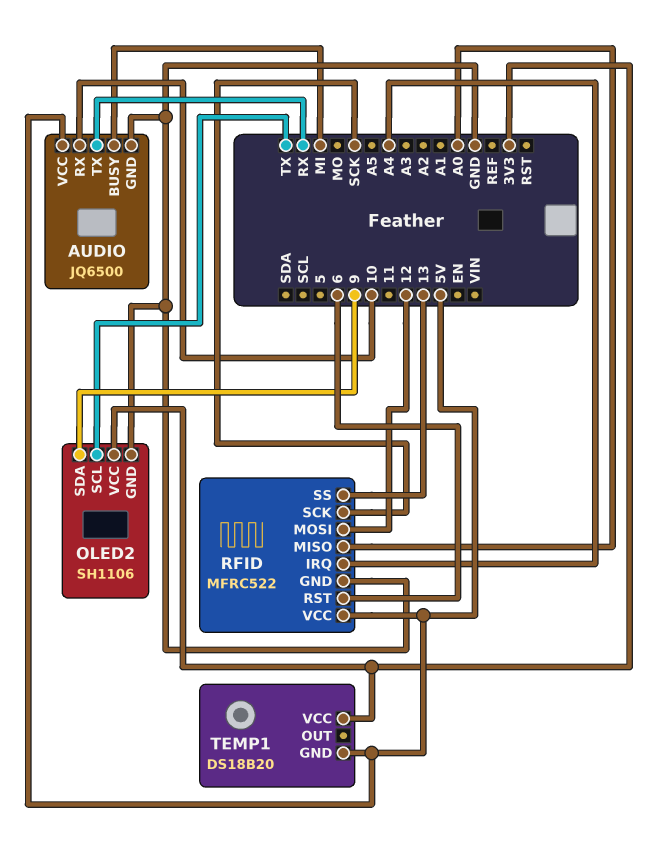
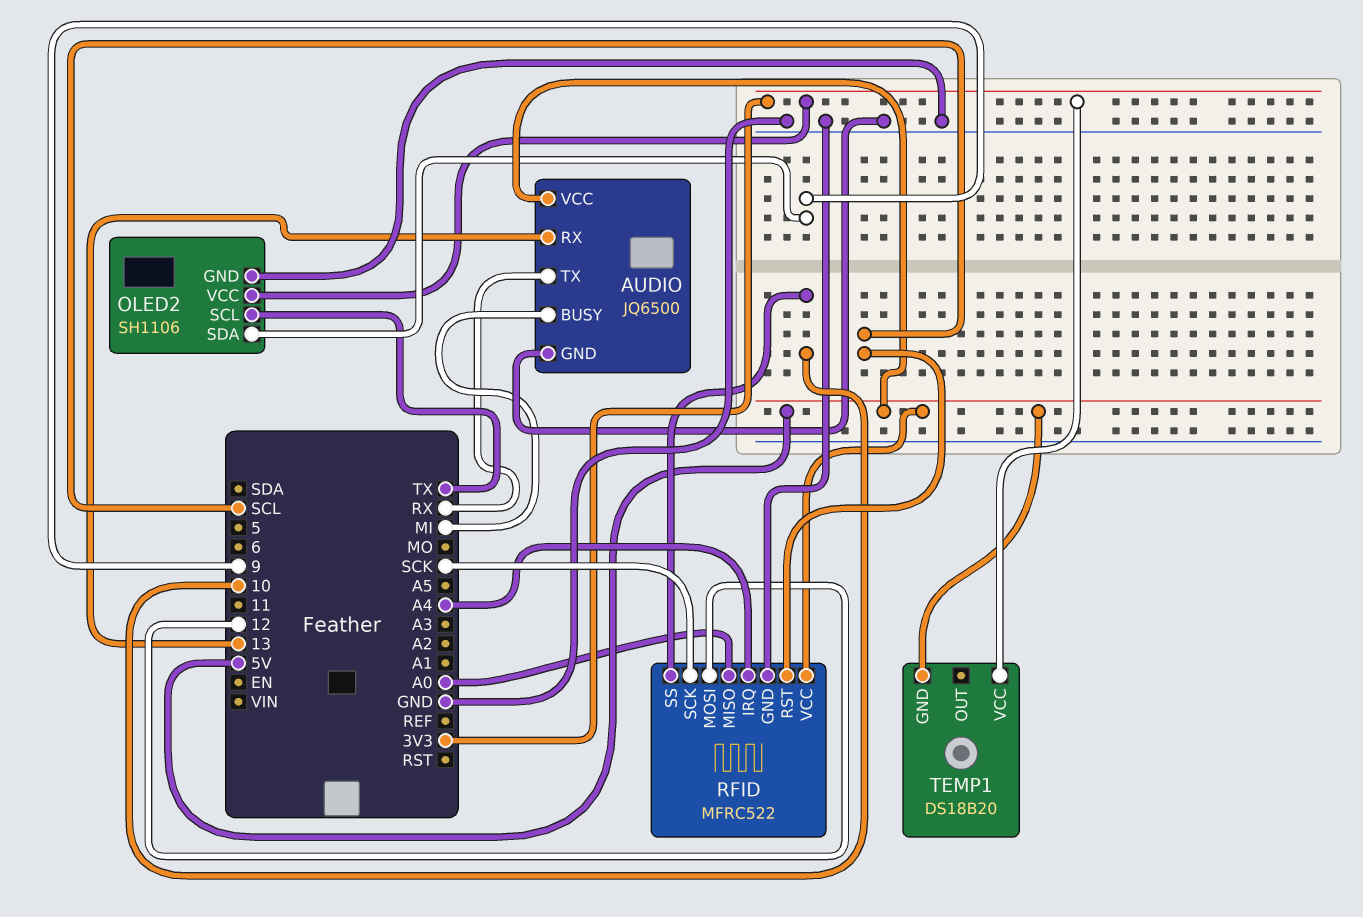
AUDIO pin RX: 10 -> 13
RFID pin RST: 6 -> SCL
RFID pin SS: 13 -> 10

